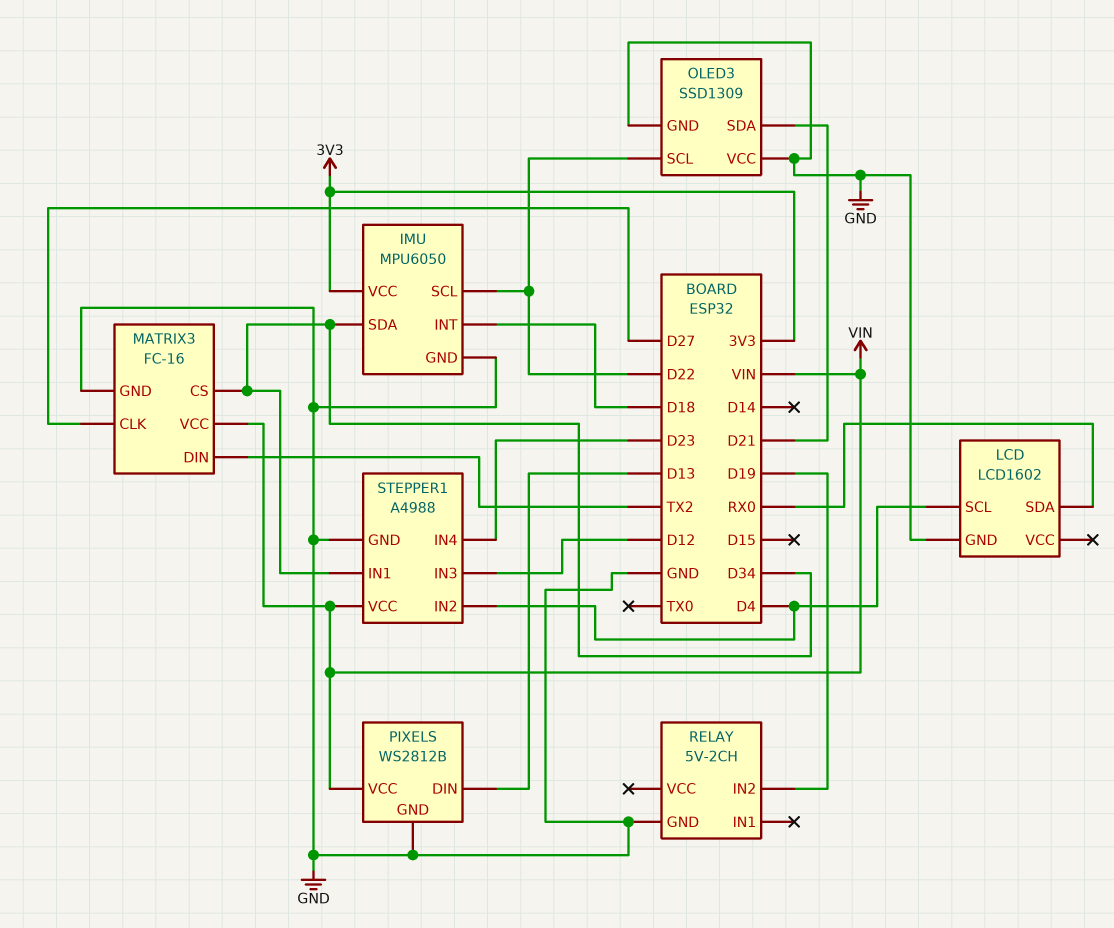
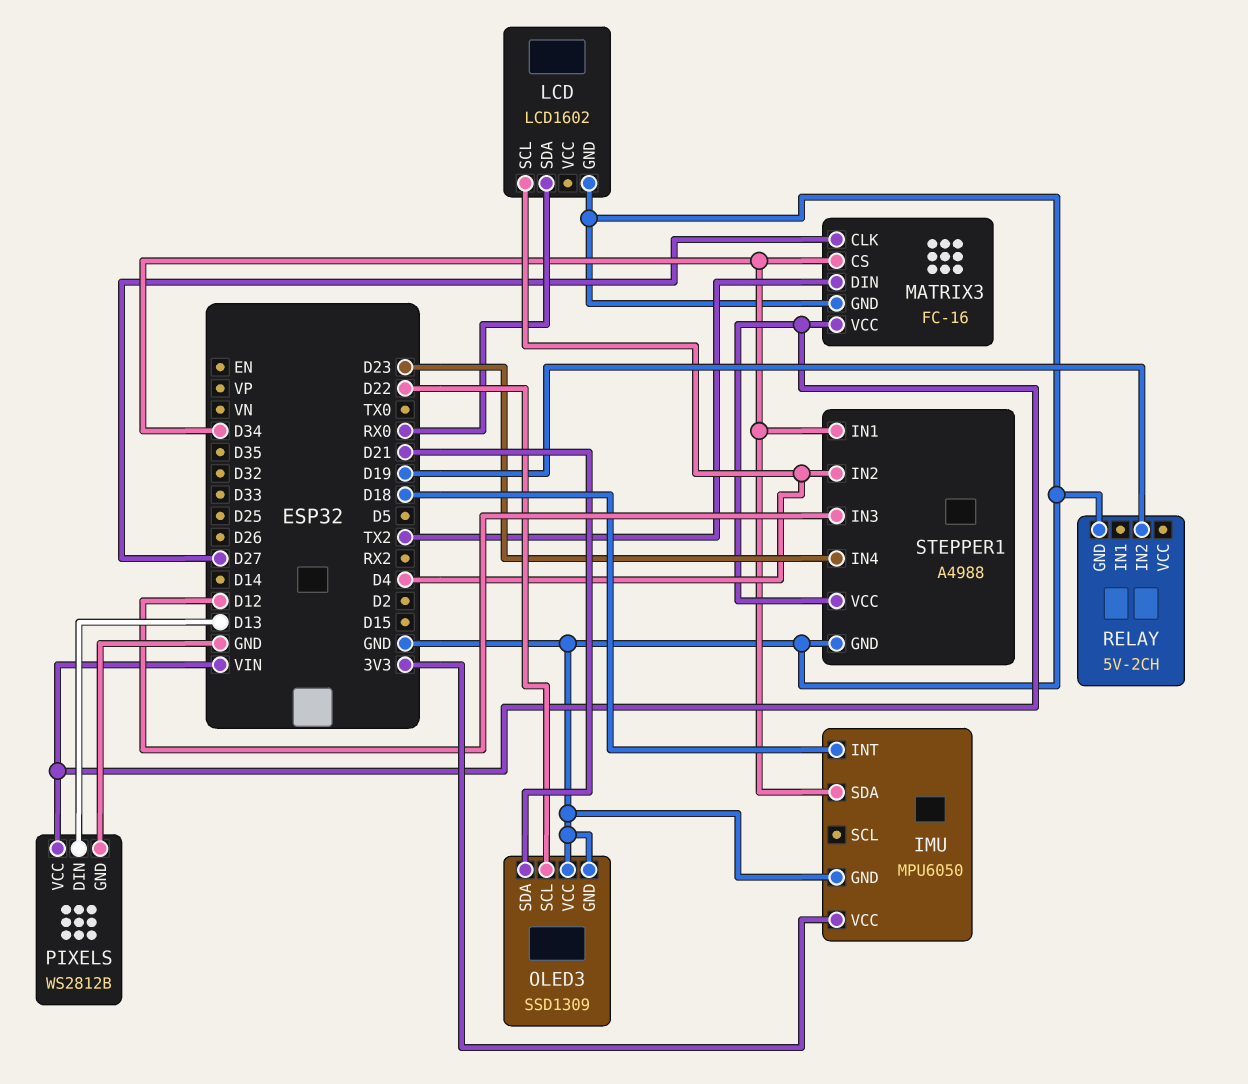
IMU pin SCL: D22 -> none

